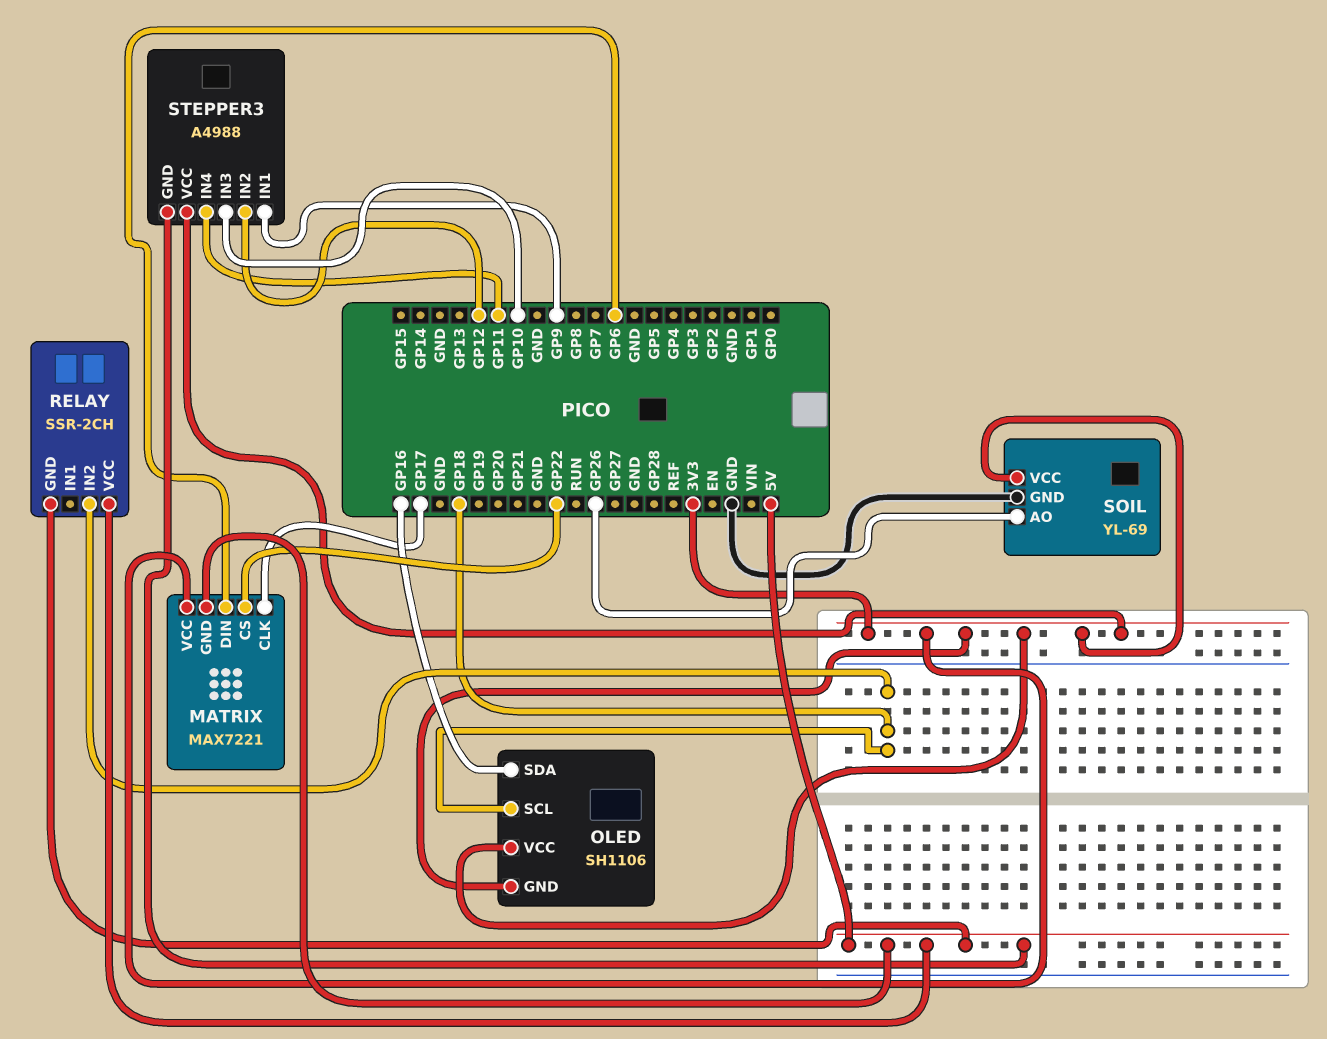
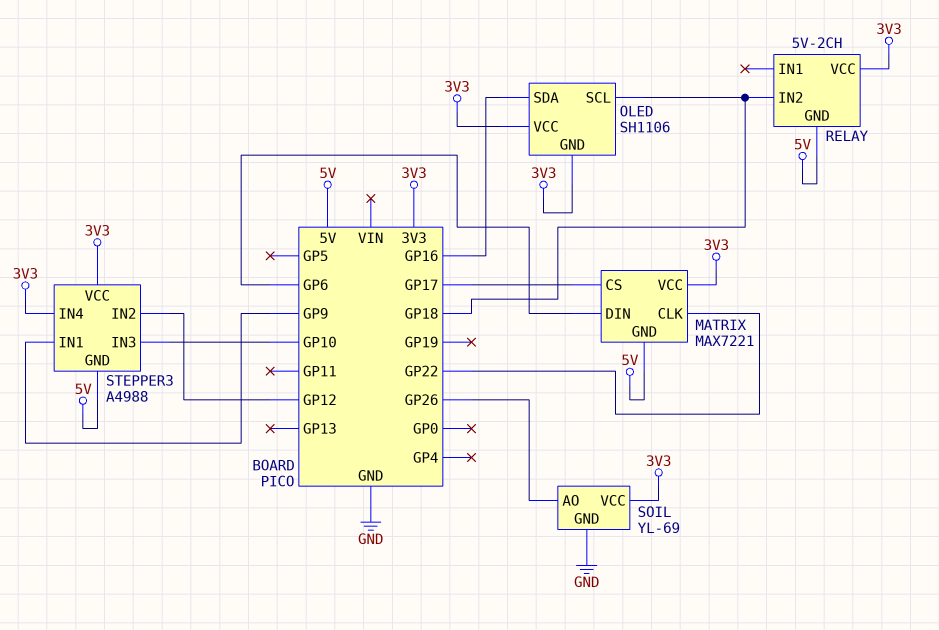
MATRIX pin CLK: GP17 -> GP22
MATRIX pin CS: GP22 -> GP17
RELAY: SSR-2CH -> 5V-2CH
RELAY pin VCC: 5V -> 3V3
STEPPER3 pin IN4: GP11 -> 3V3

